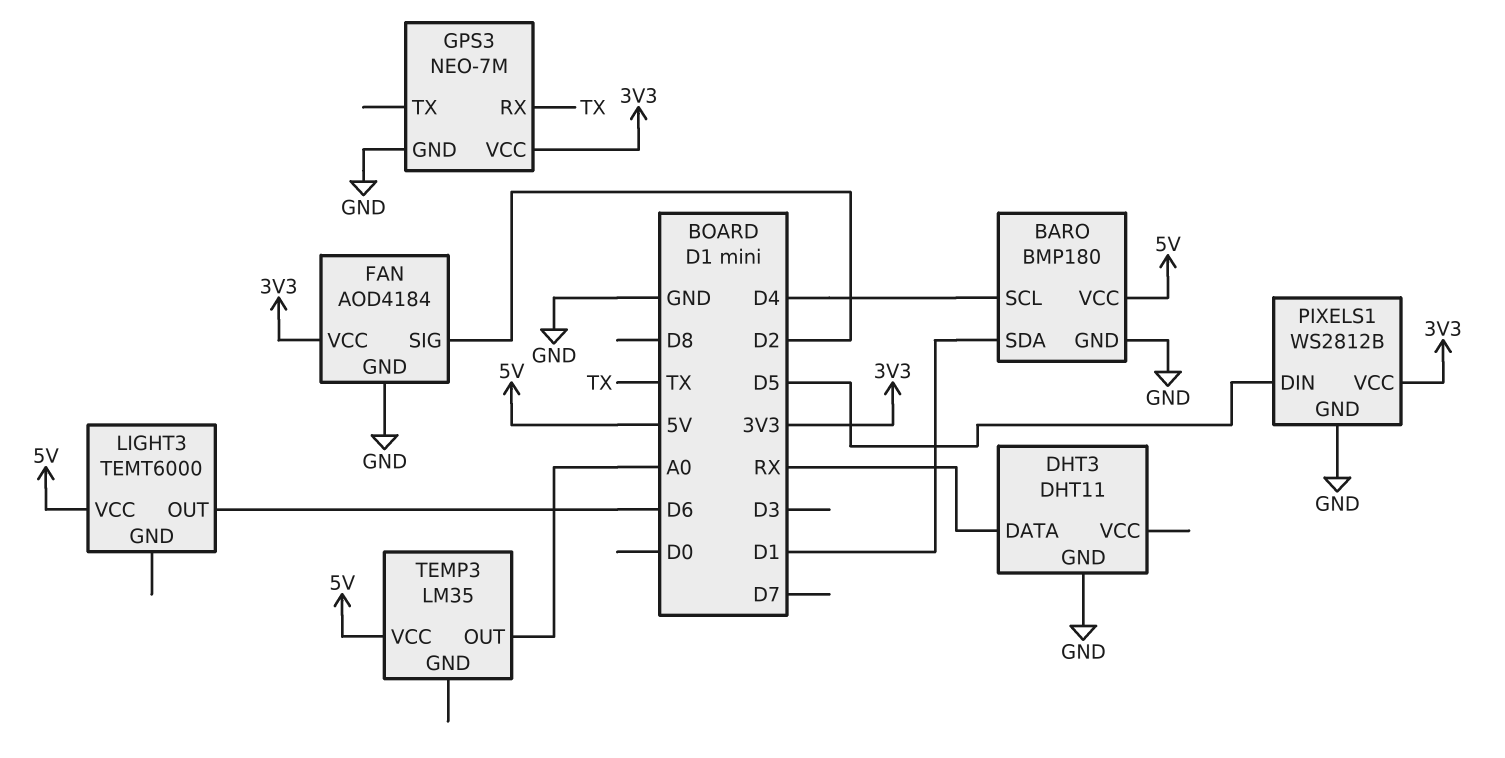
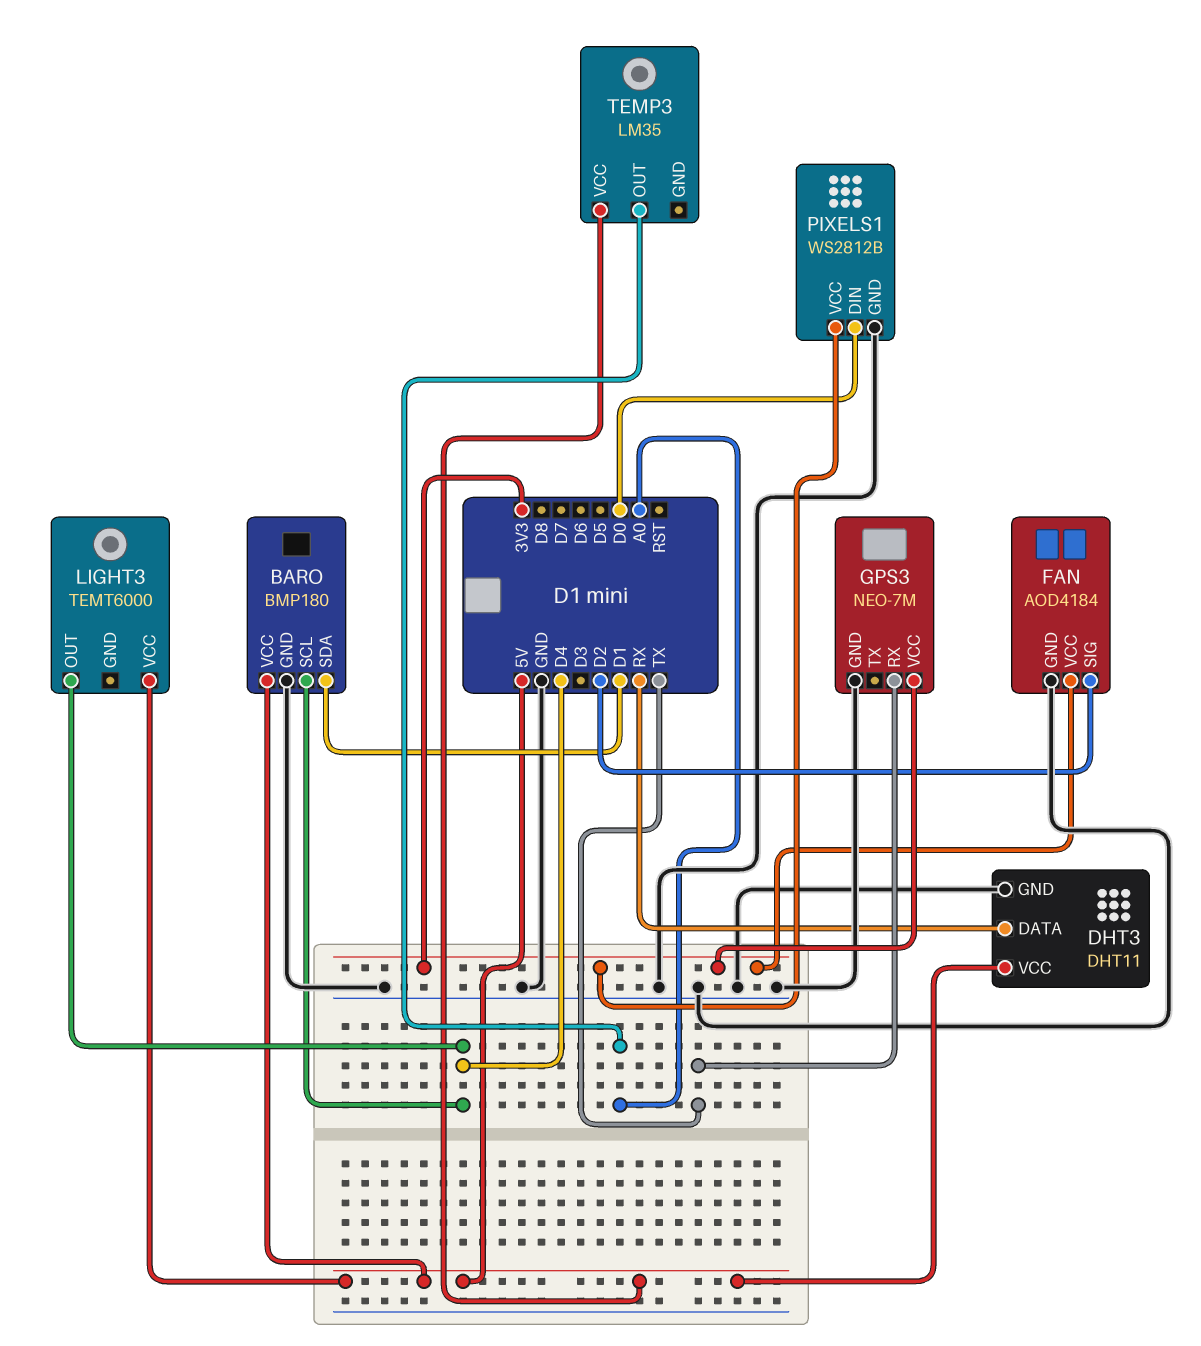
DHT3 pin VCC: none -> 5V
LIGHT3 pin OUT: D6 -> D4
PIXELS1 pin DIN: D5 -> D0

